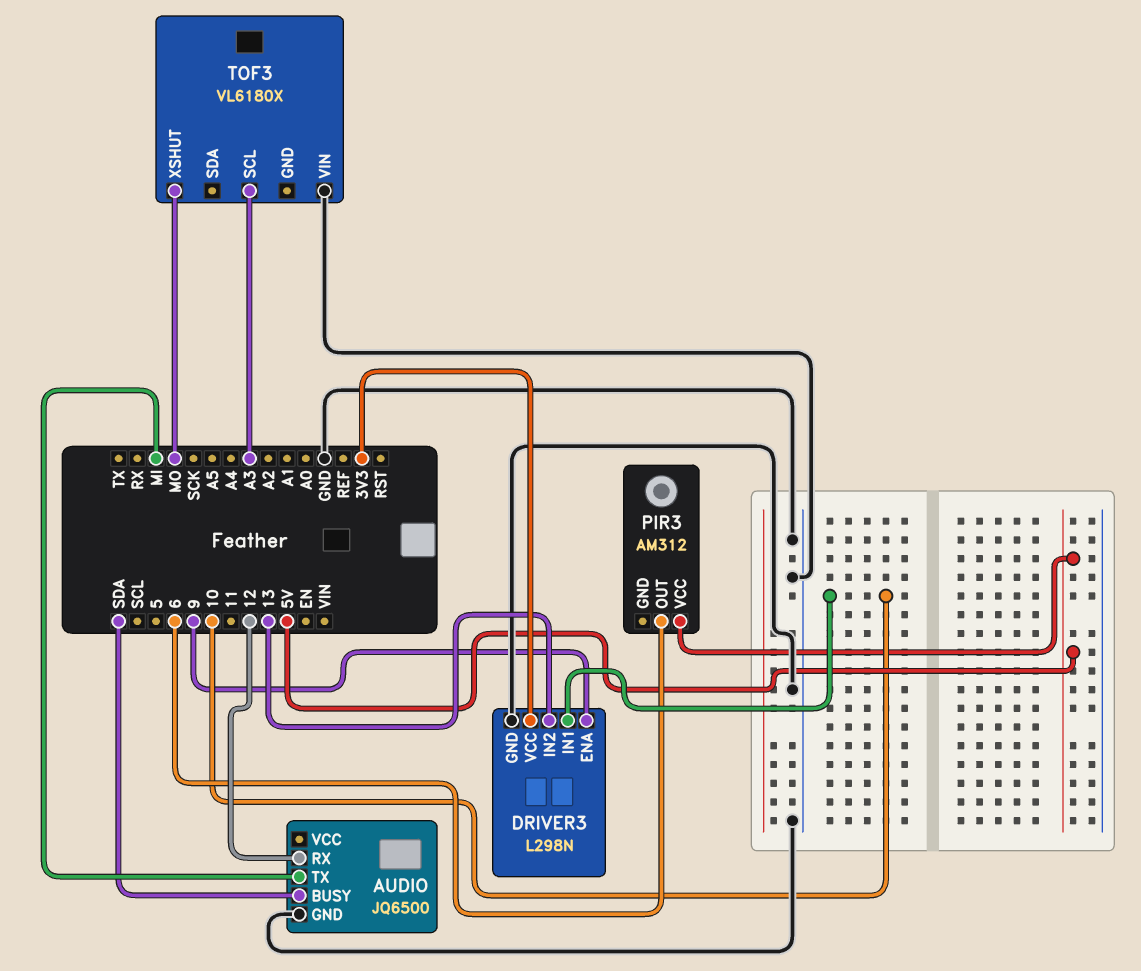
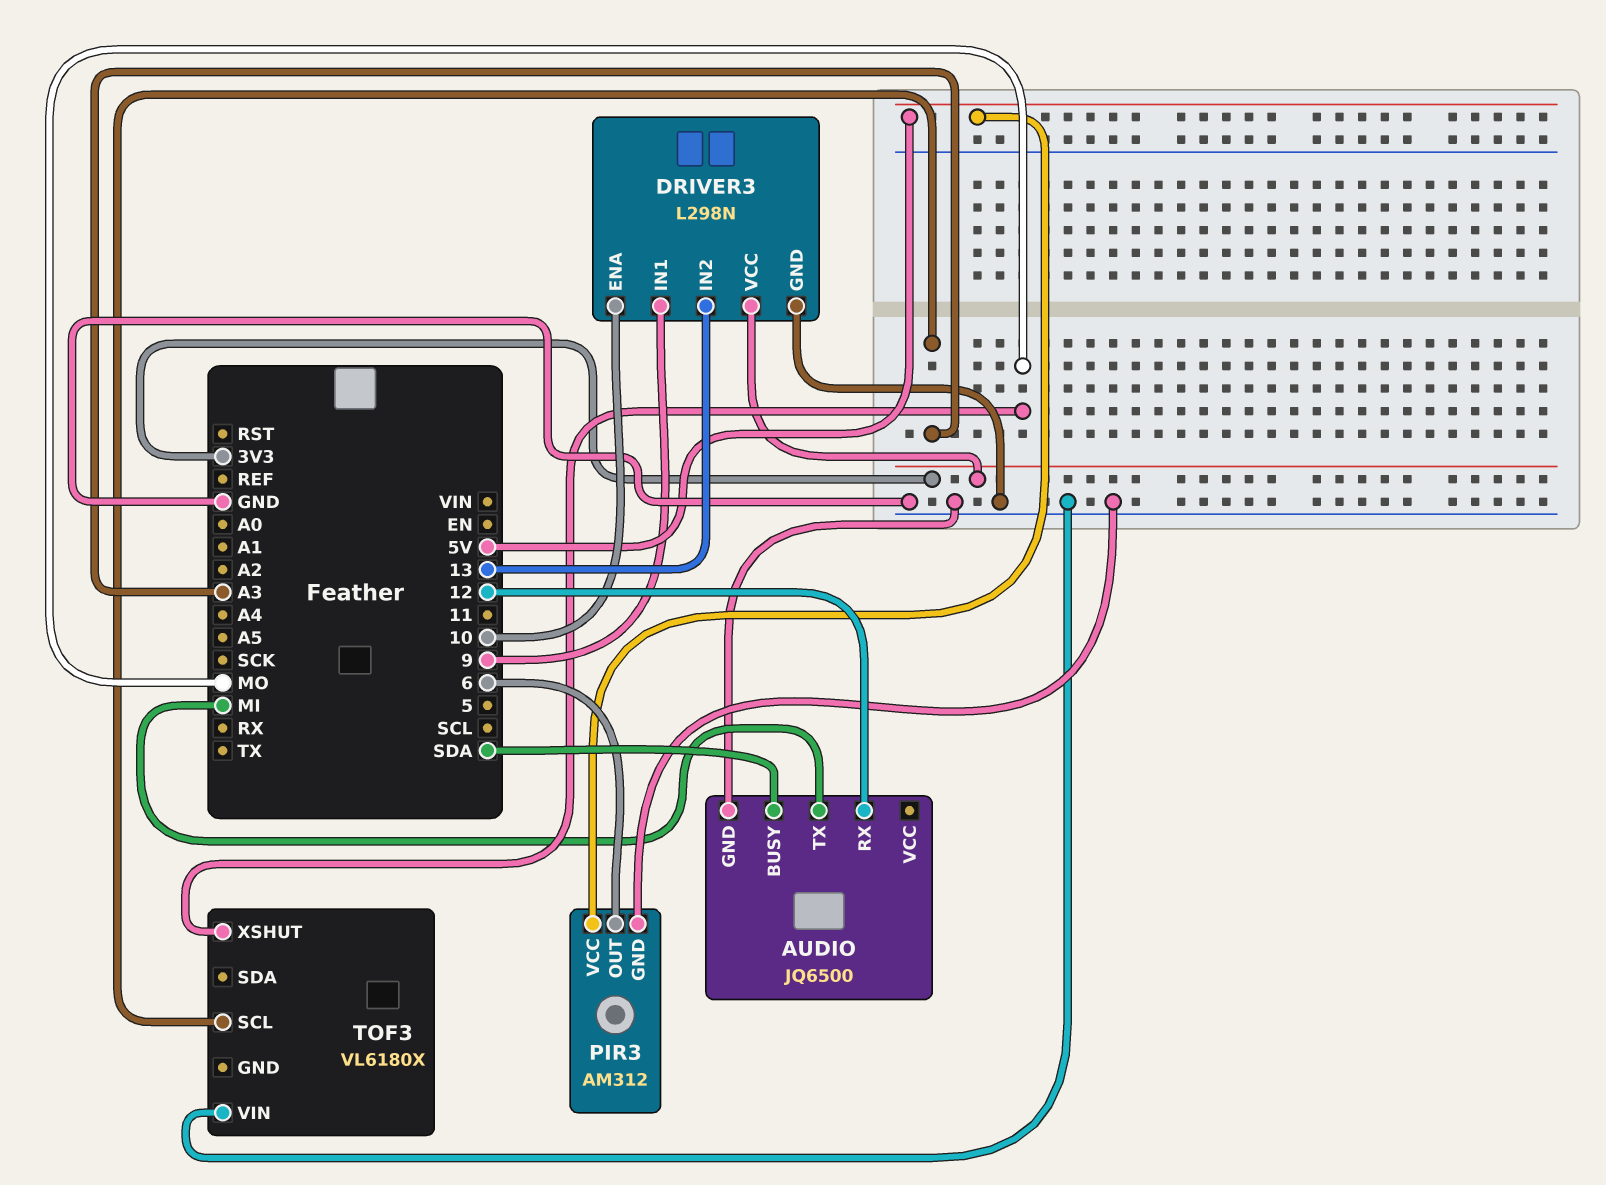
DRIVER3 pin ENA: 9 -> 10
DRIVER3 pin IN1: 10 -> 9
PIR3 pin GND: none -> GND

